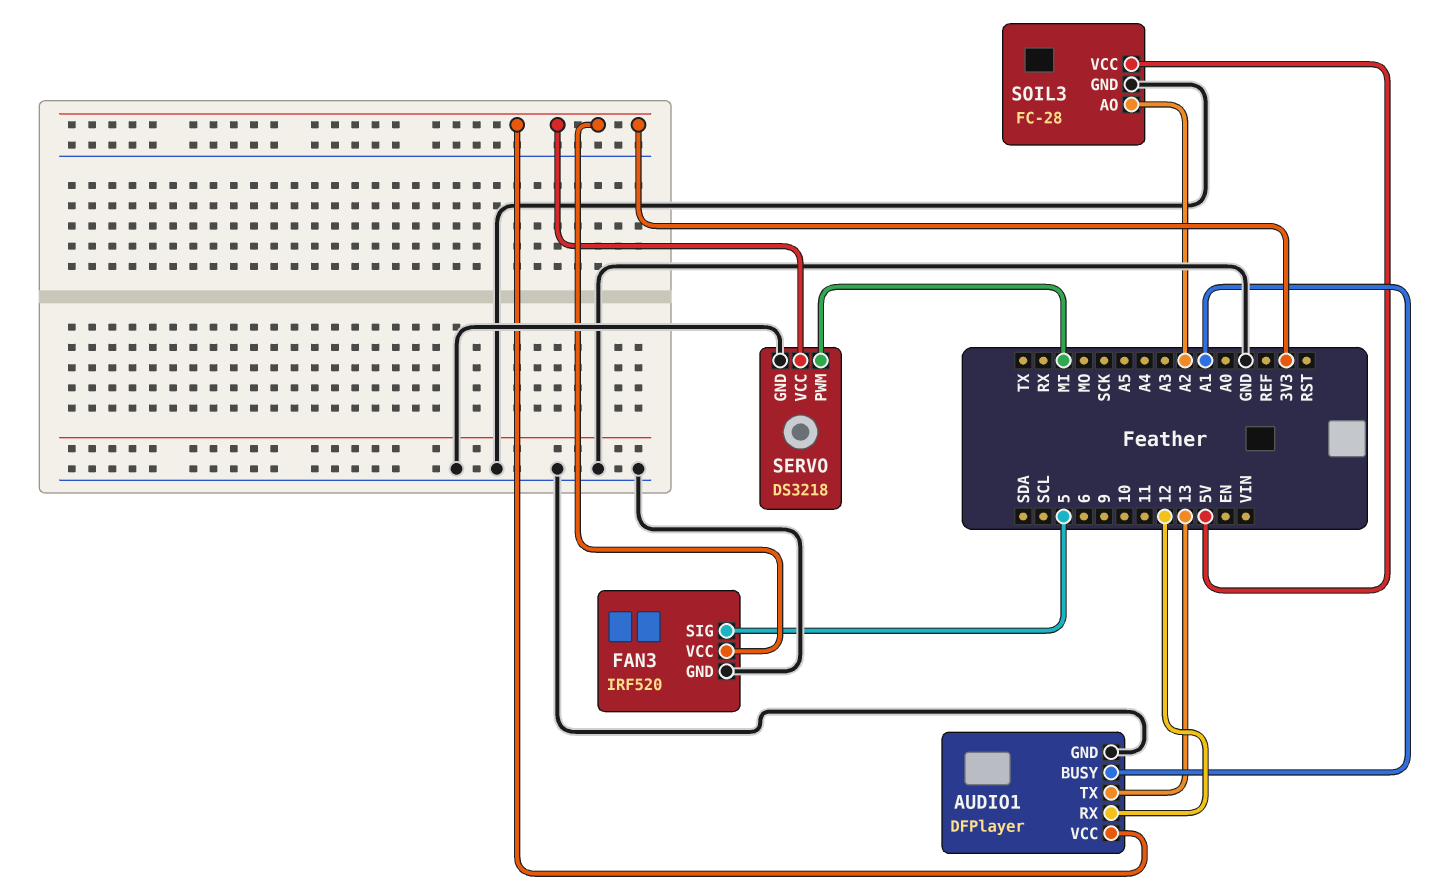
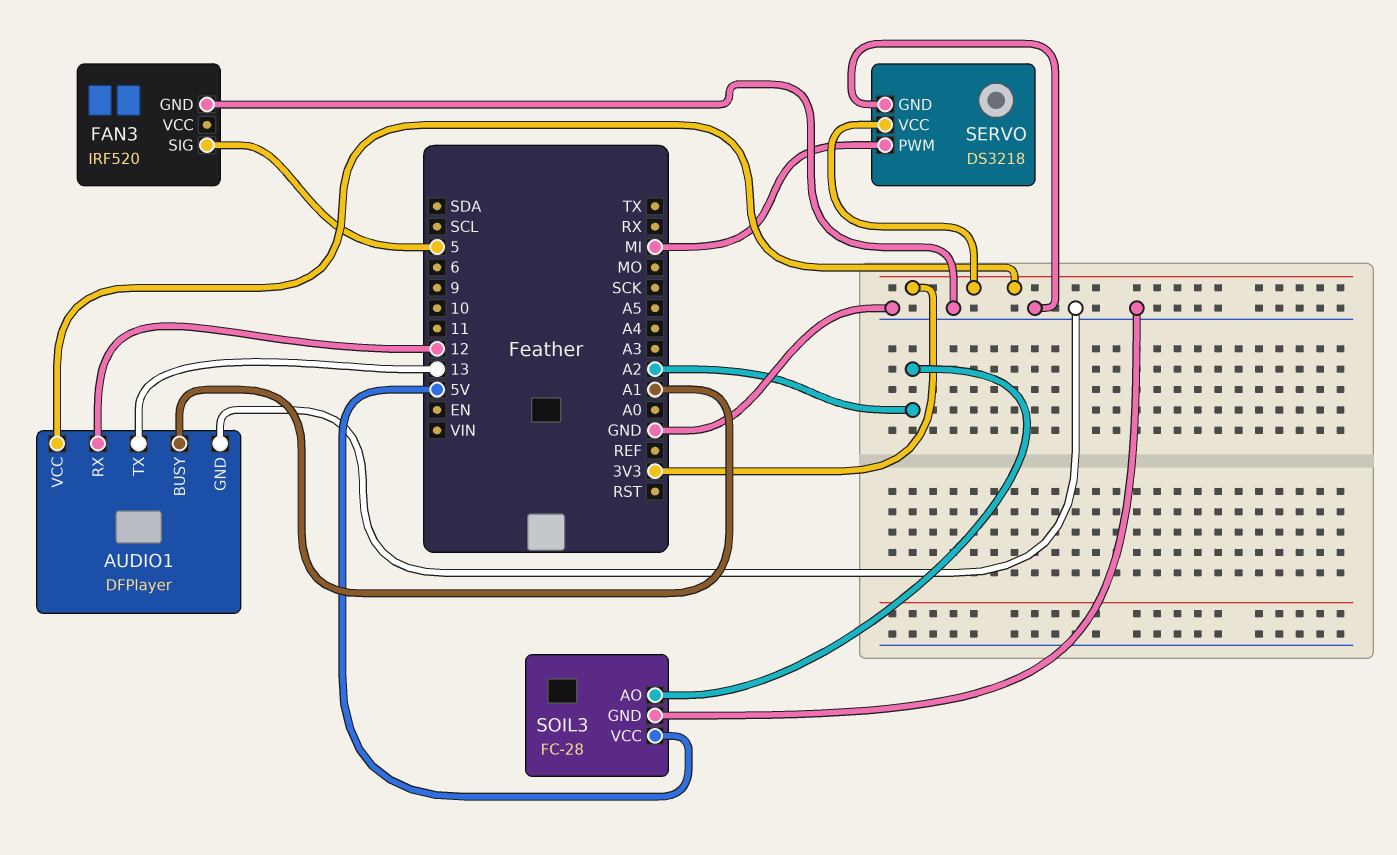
FAN3 pin VCC: 3V3 -> none

